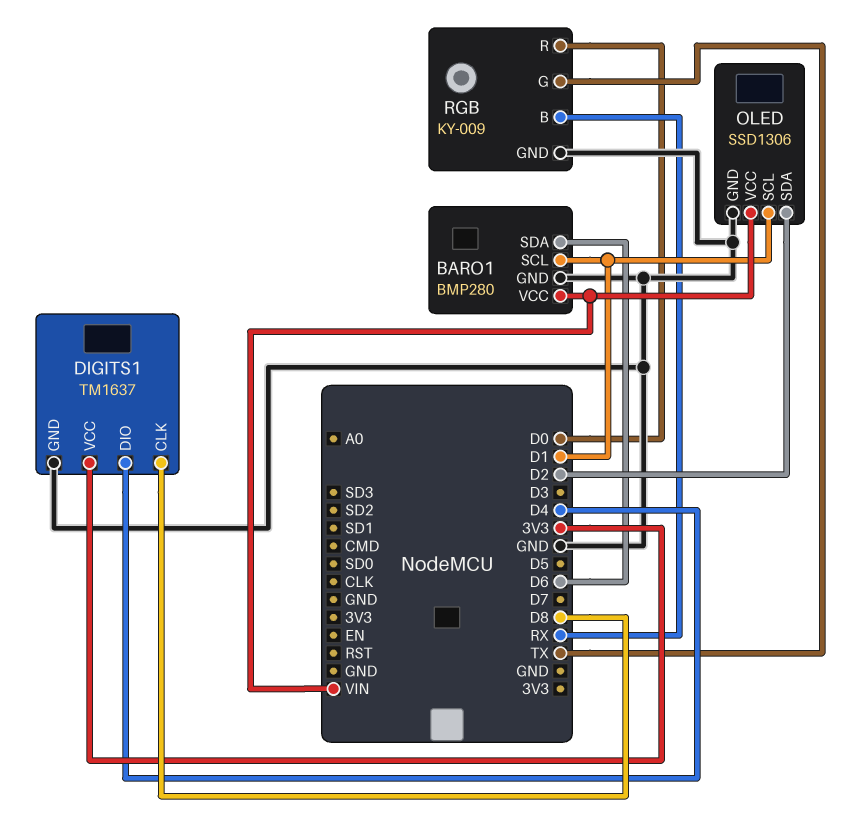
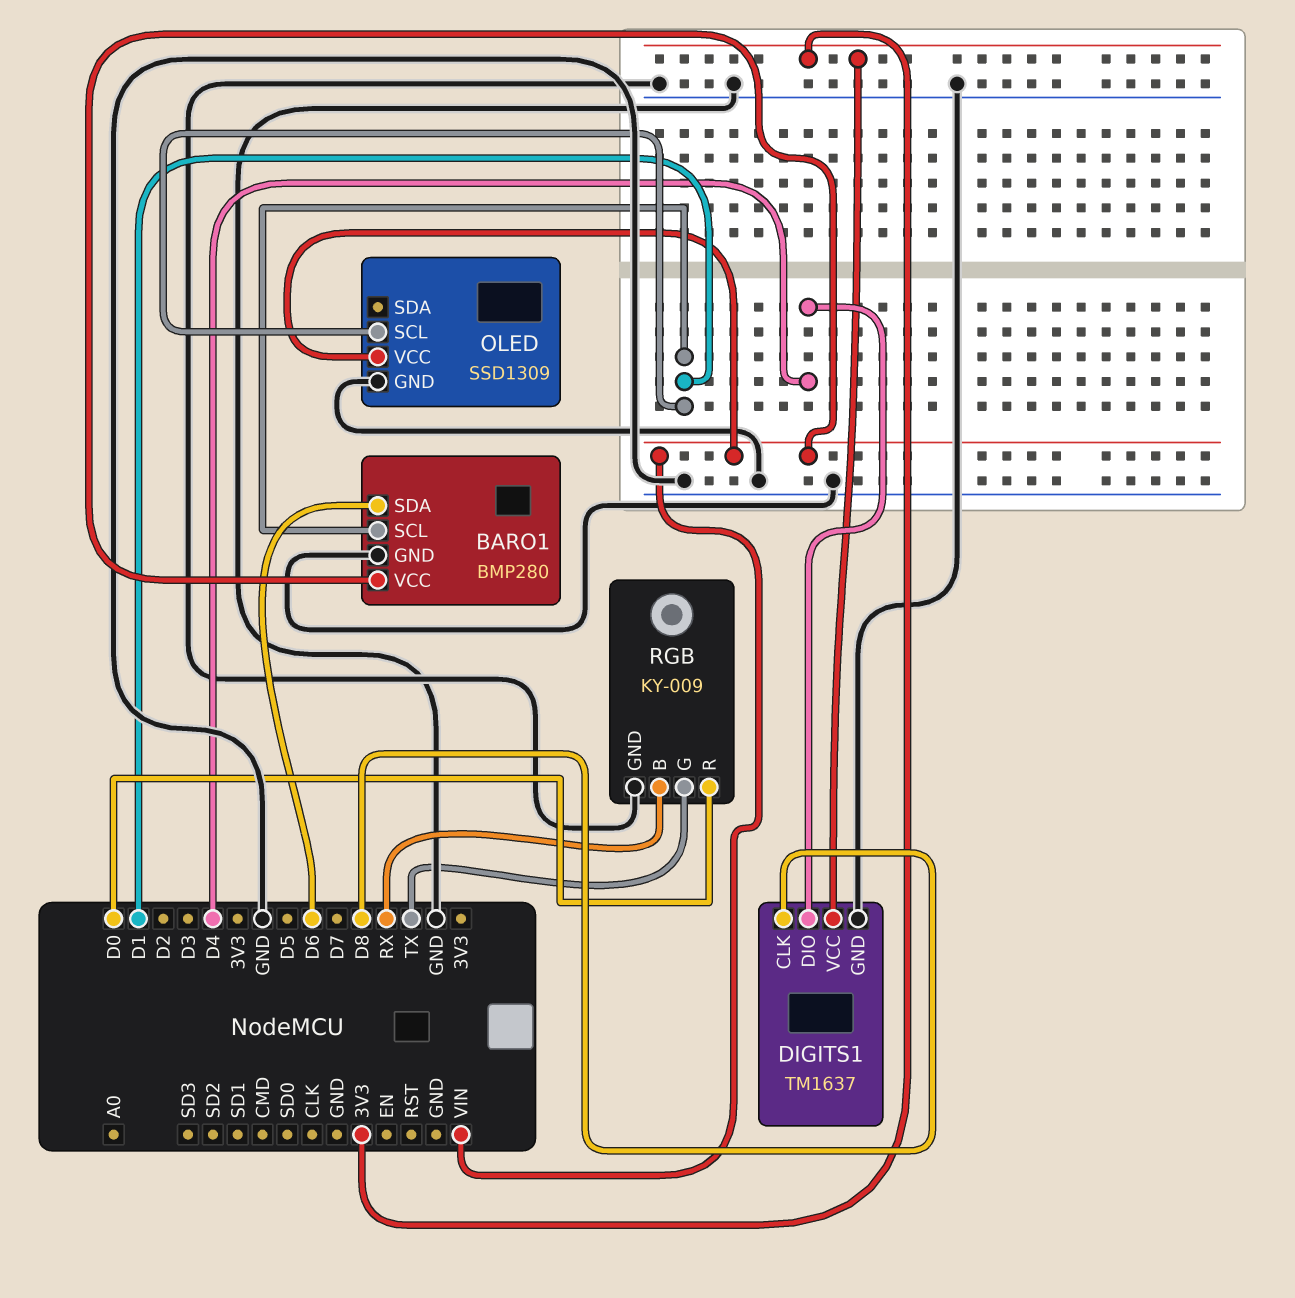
OLED: SSD1306 -> SSD1309
OLED pin SDA: D2 -> none

